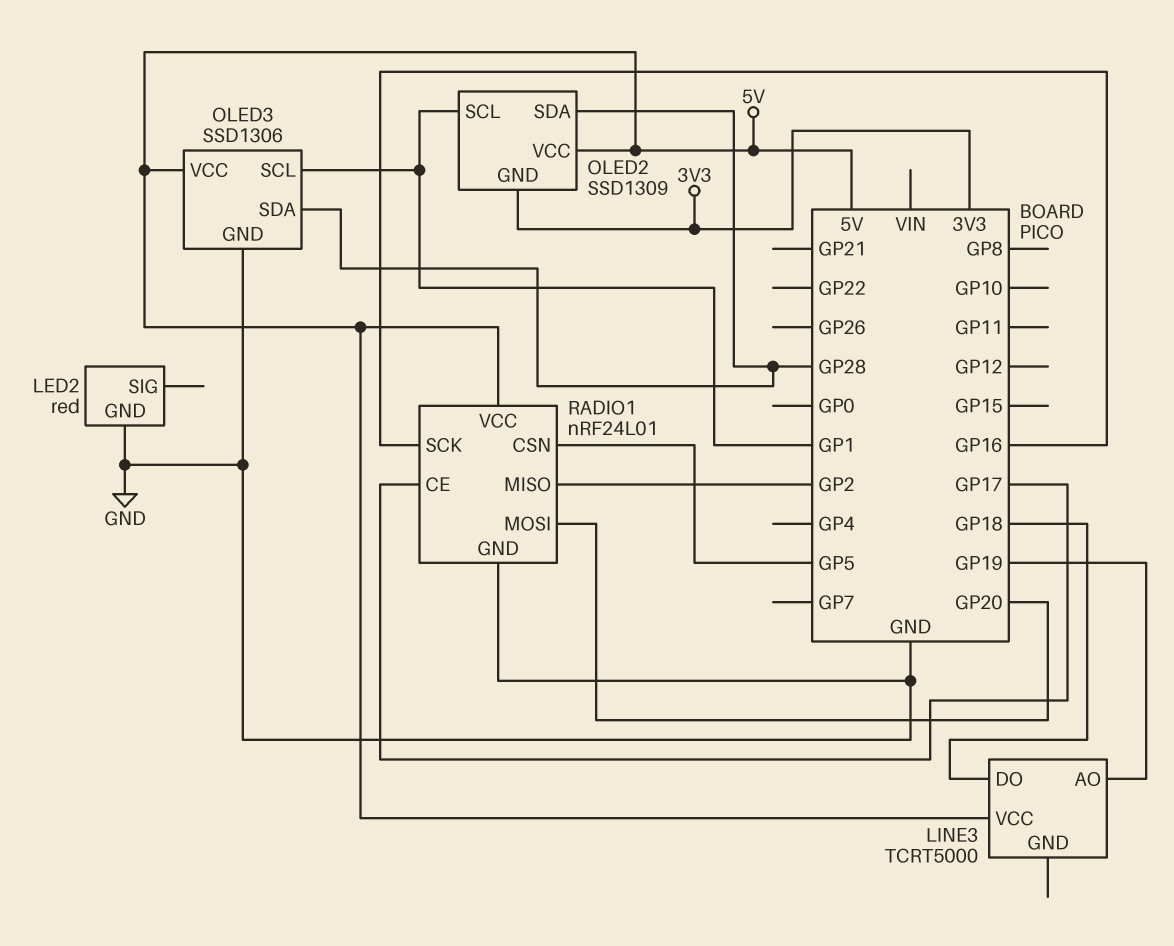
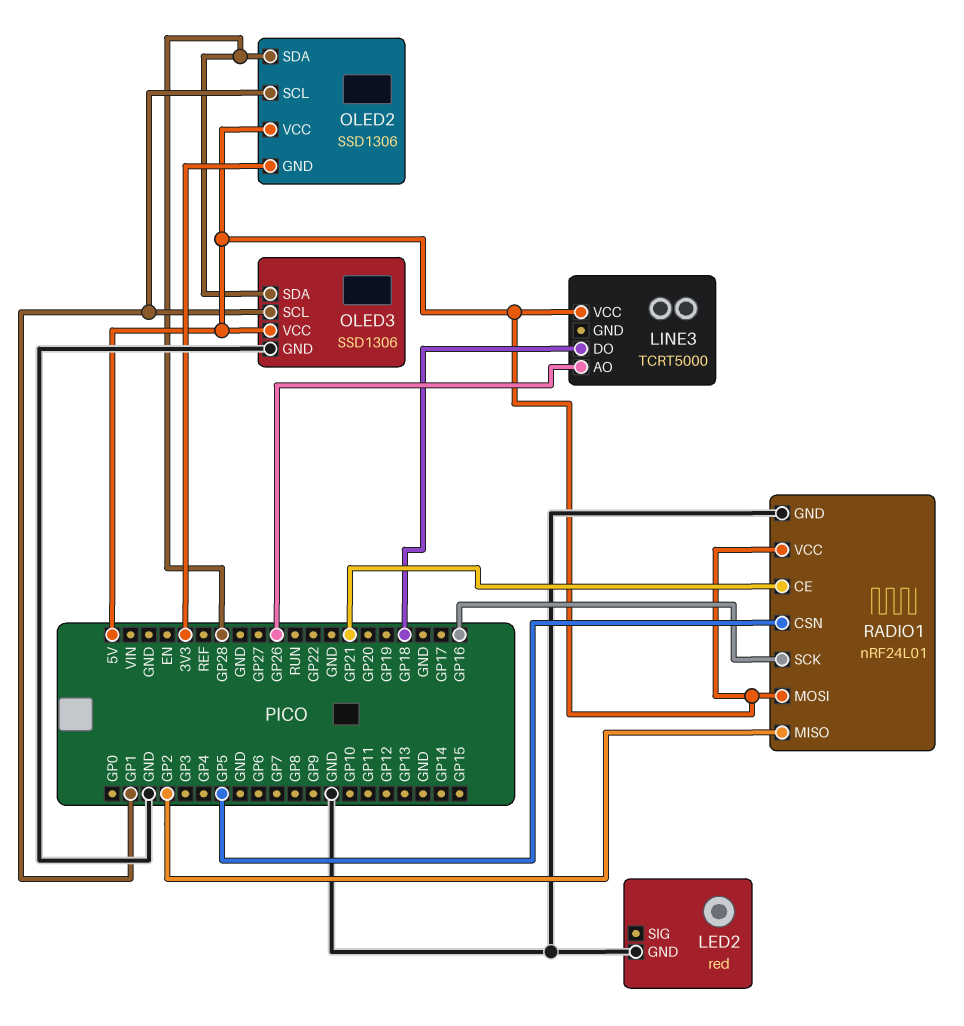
LINE3 pin AO: GP19 -> GP26
OLED2: SSD1309 -> SSD1306
RADIO1 pin CE: GP17 -> GP21
RADIO1 pin MOSI: GP20 -> 5V

